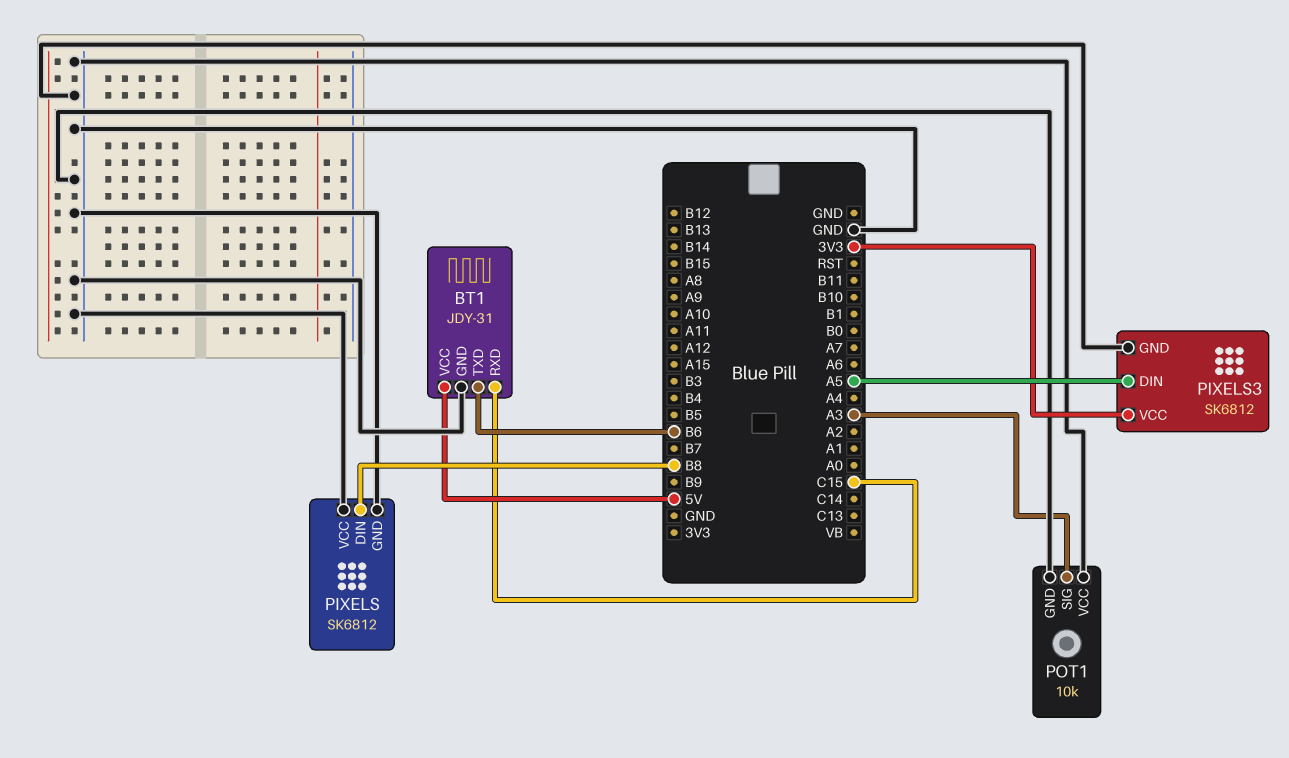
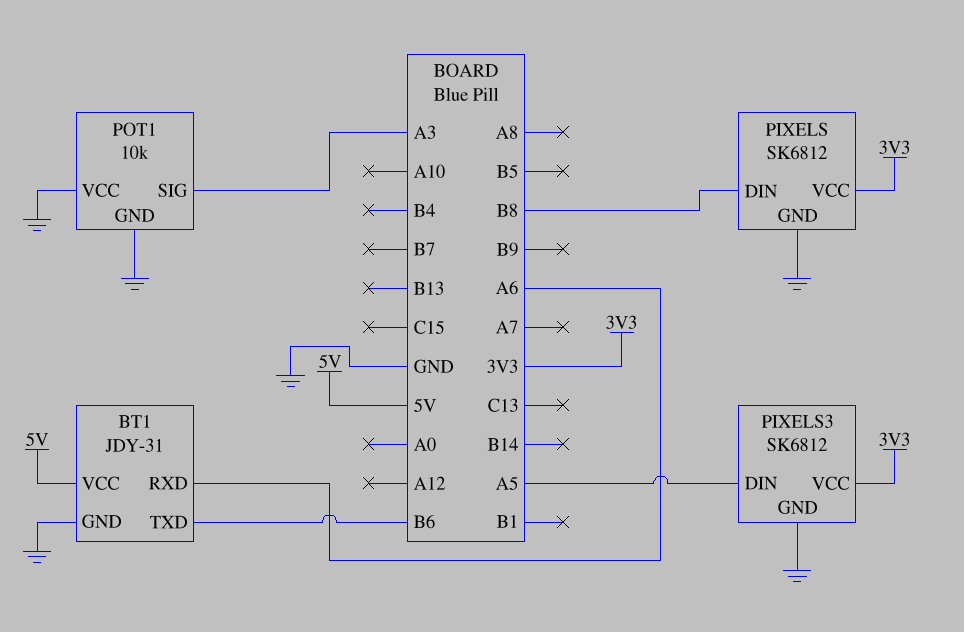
BT1 pin RXD: C15 -> A6
PIXELS pin VCC: GND -> 3V3

